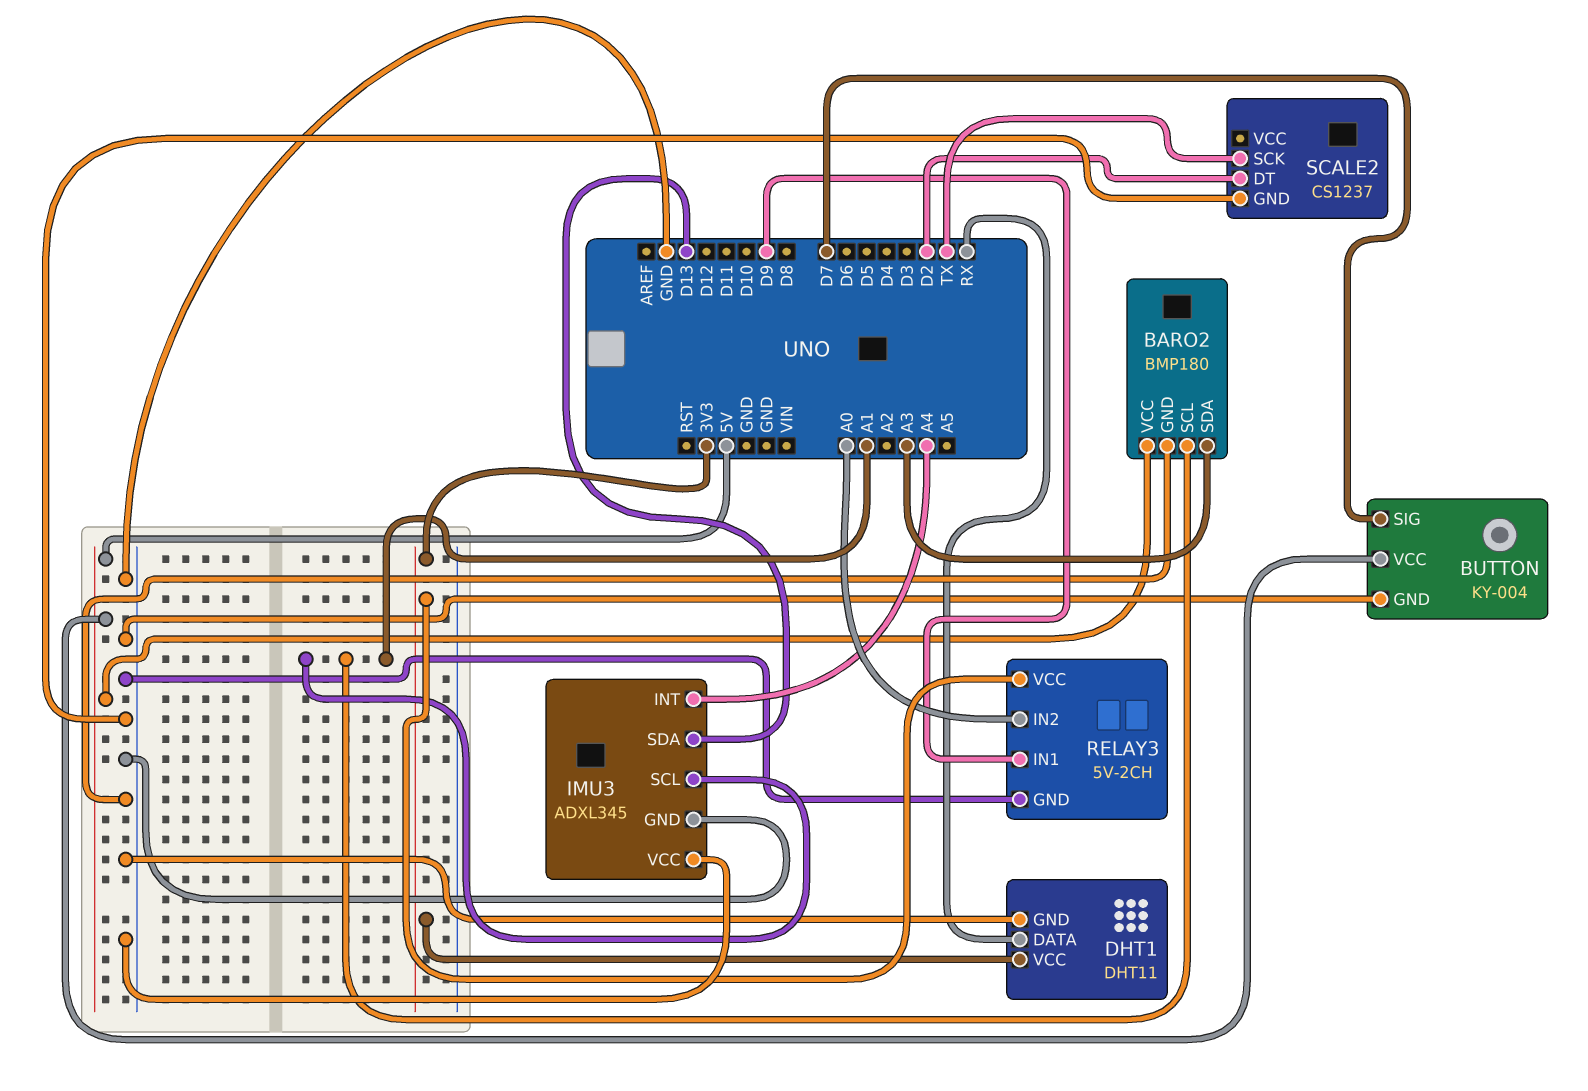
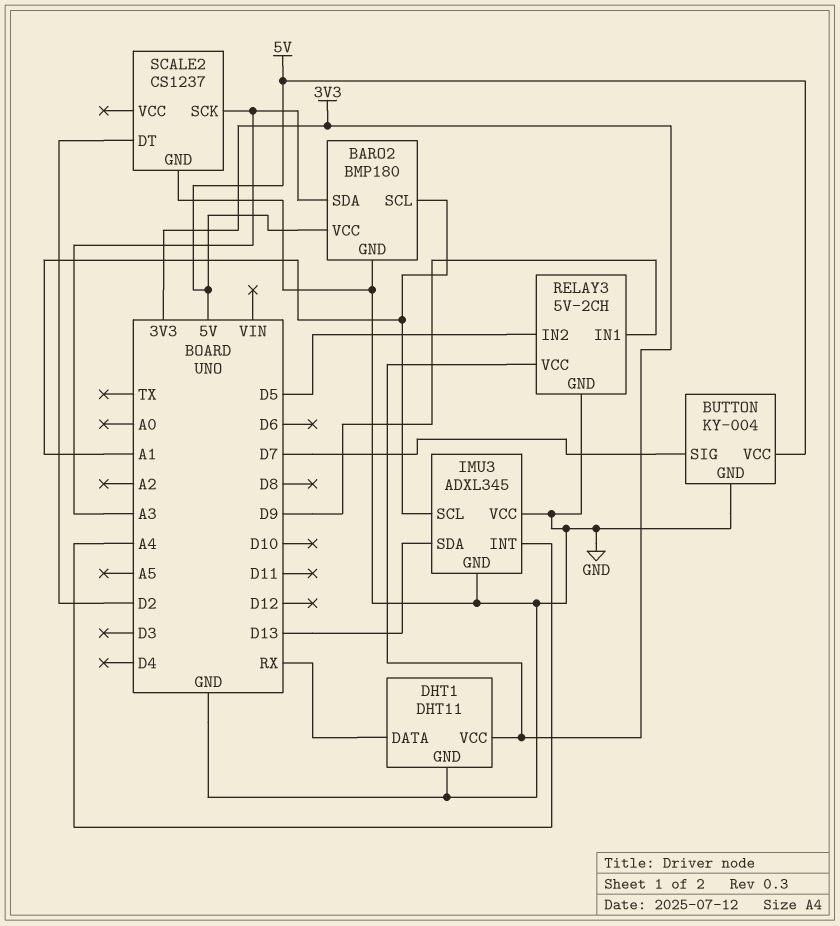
RELAY3 pin IN2: A0 -> D5
SCALE2 pin SCK: TX -> A3

